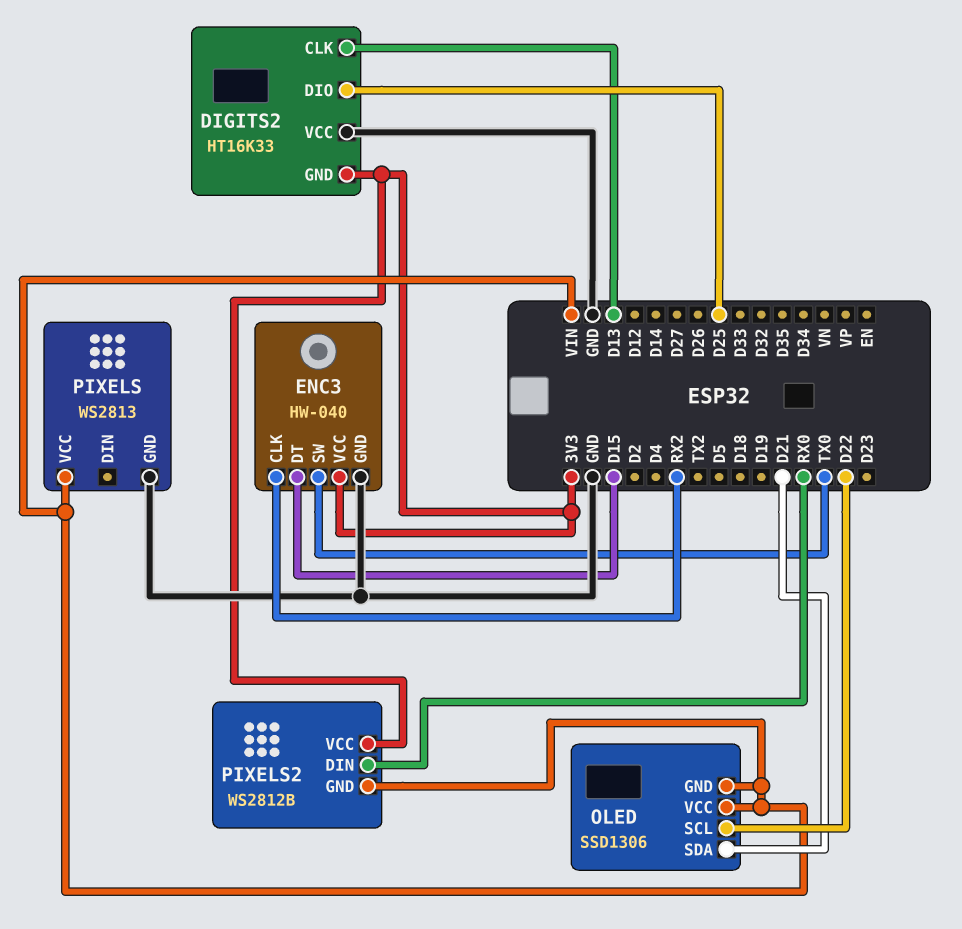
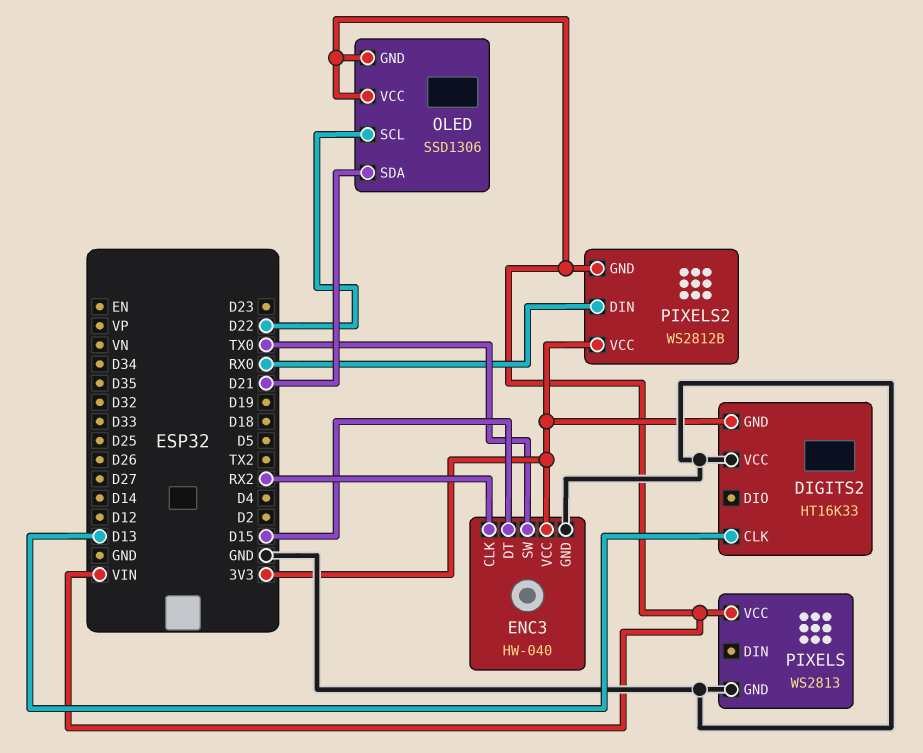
DIGITS2 pin DIO: D25 -> none

